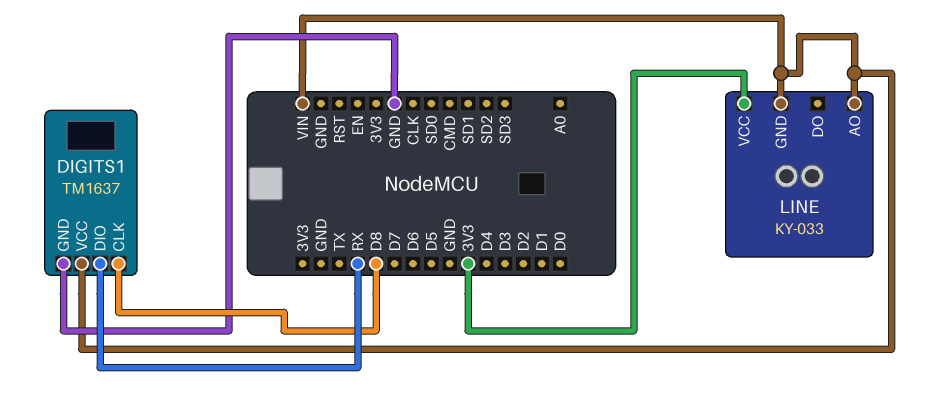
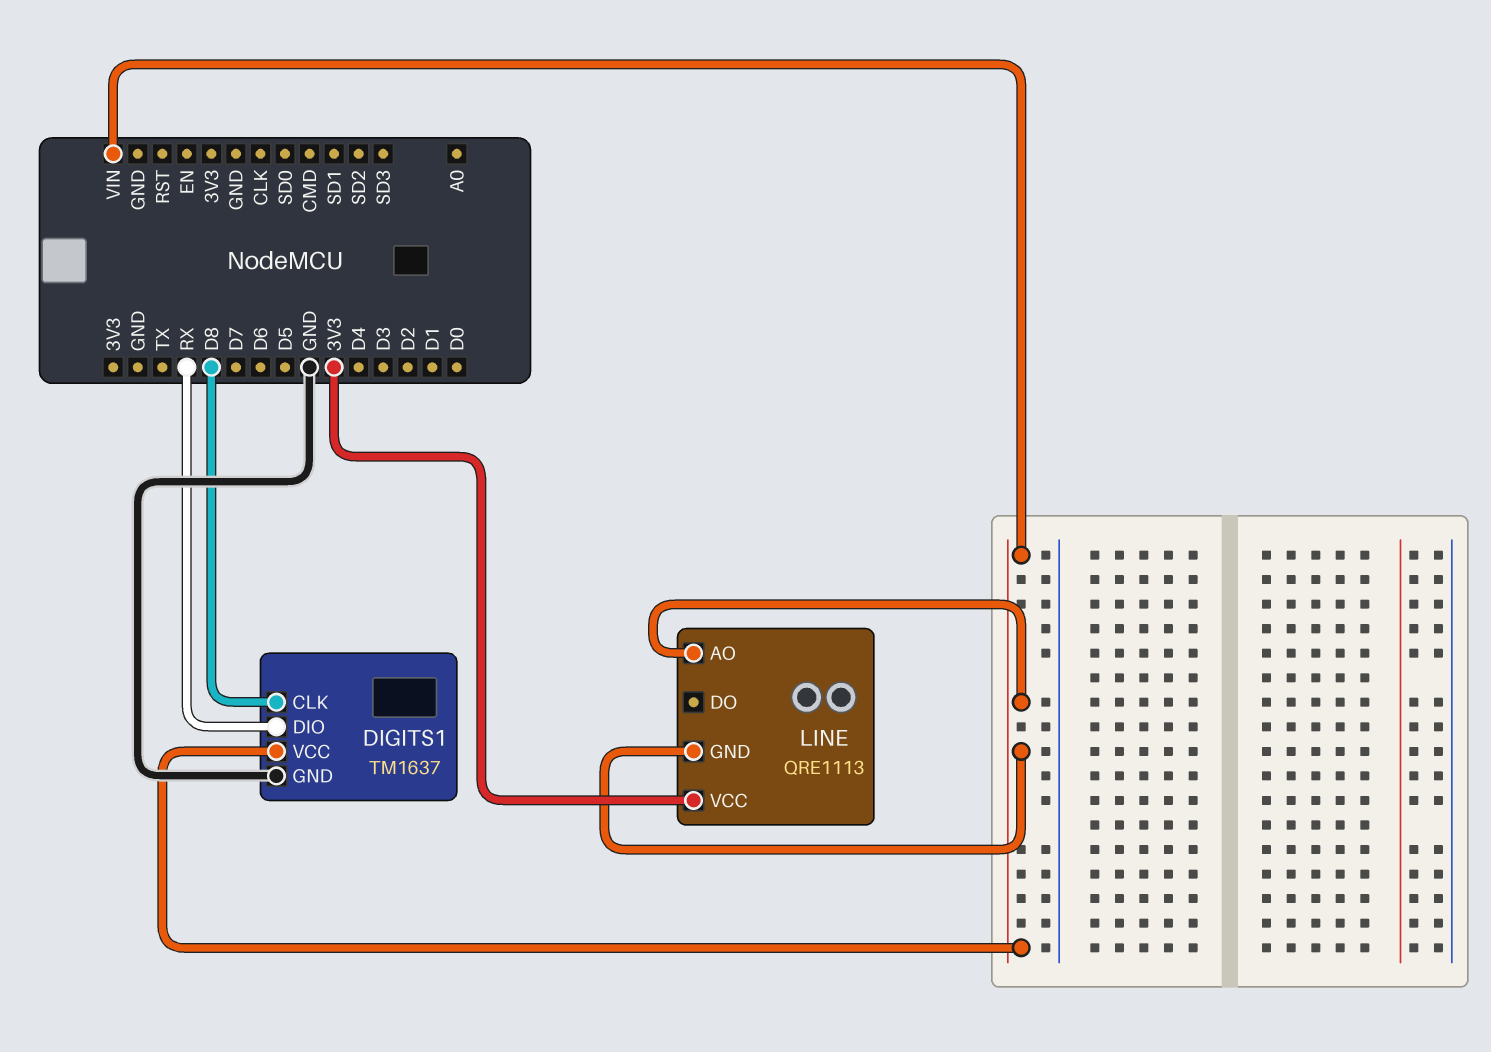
LINE: KY-033 -> QRE1113

